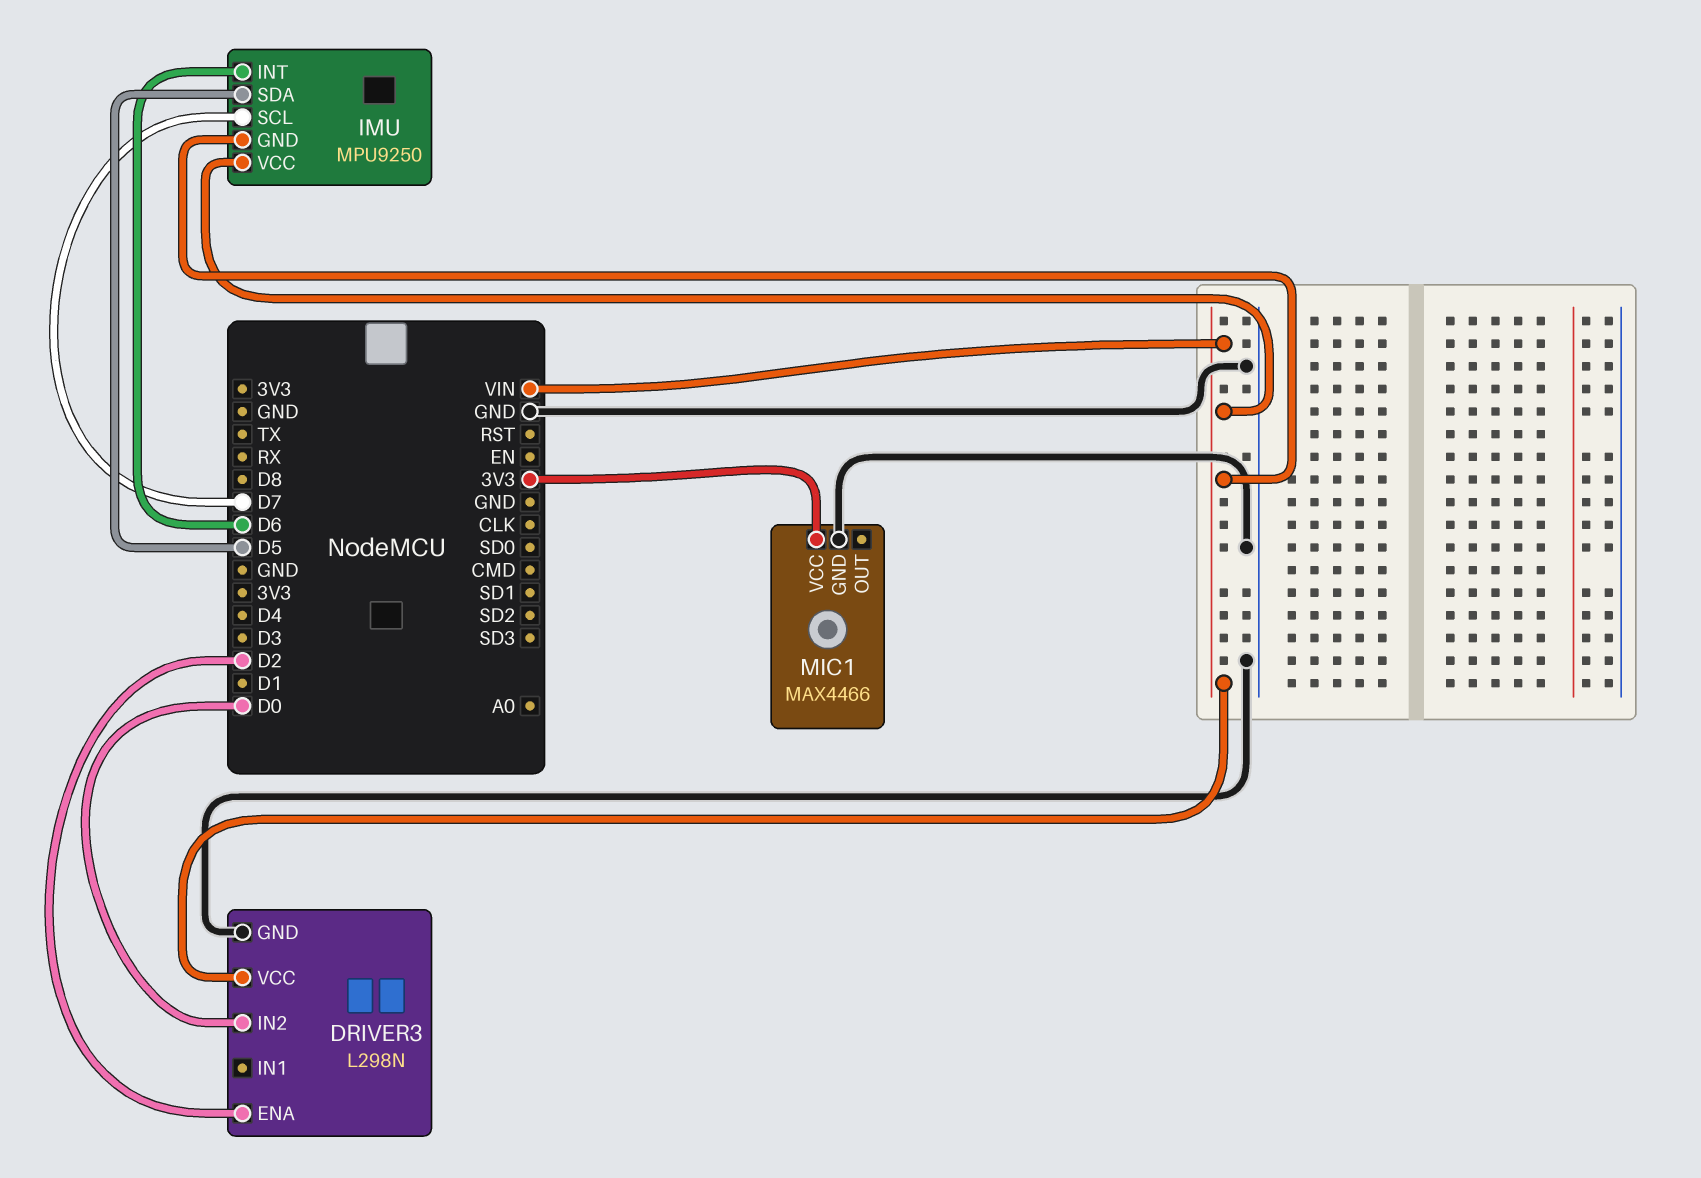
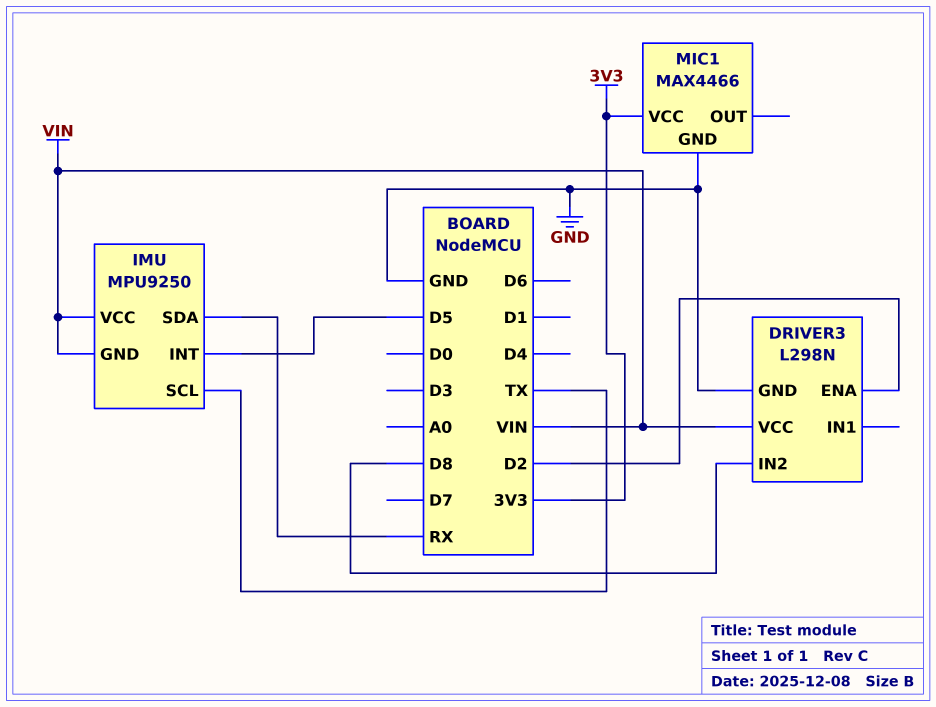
DRIVER3 pin IN2: D0 -> D8
IMU pin INT: D6 -> D5
IMU pin SCL: D7 -> TX
IMU pin SDA: D5 -> RX

